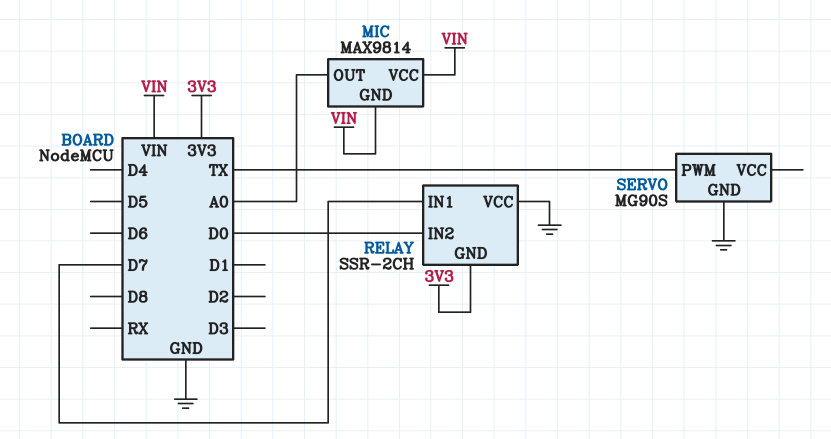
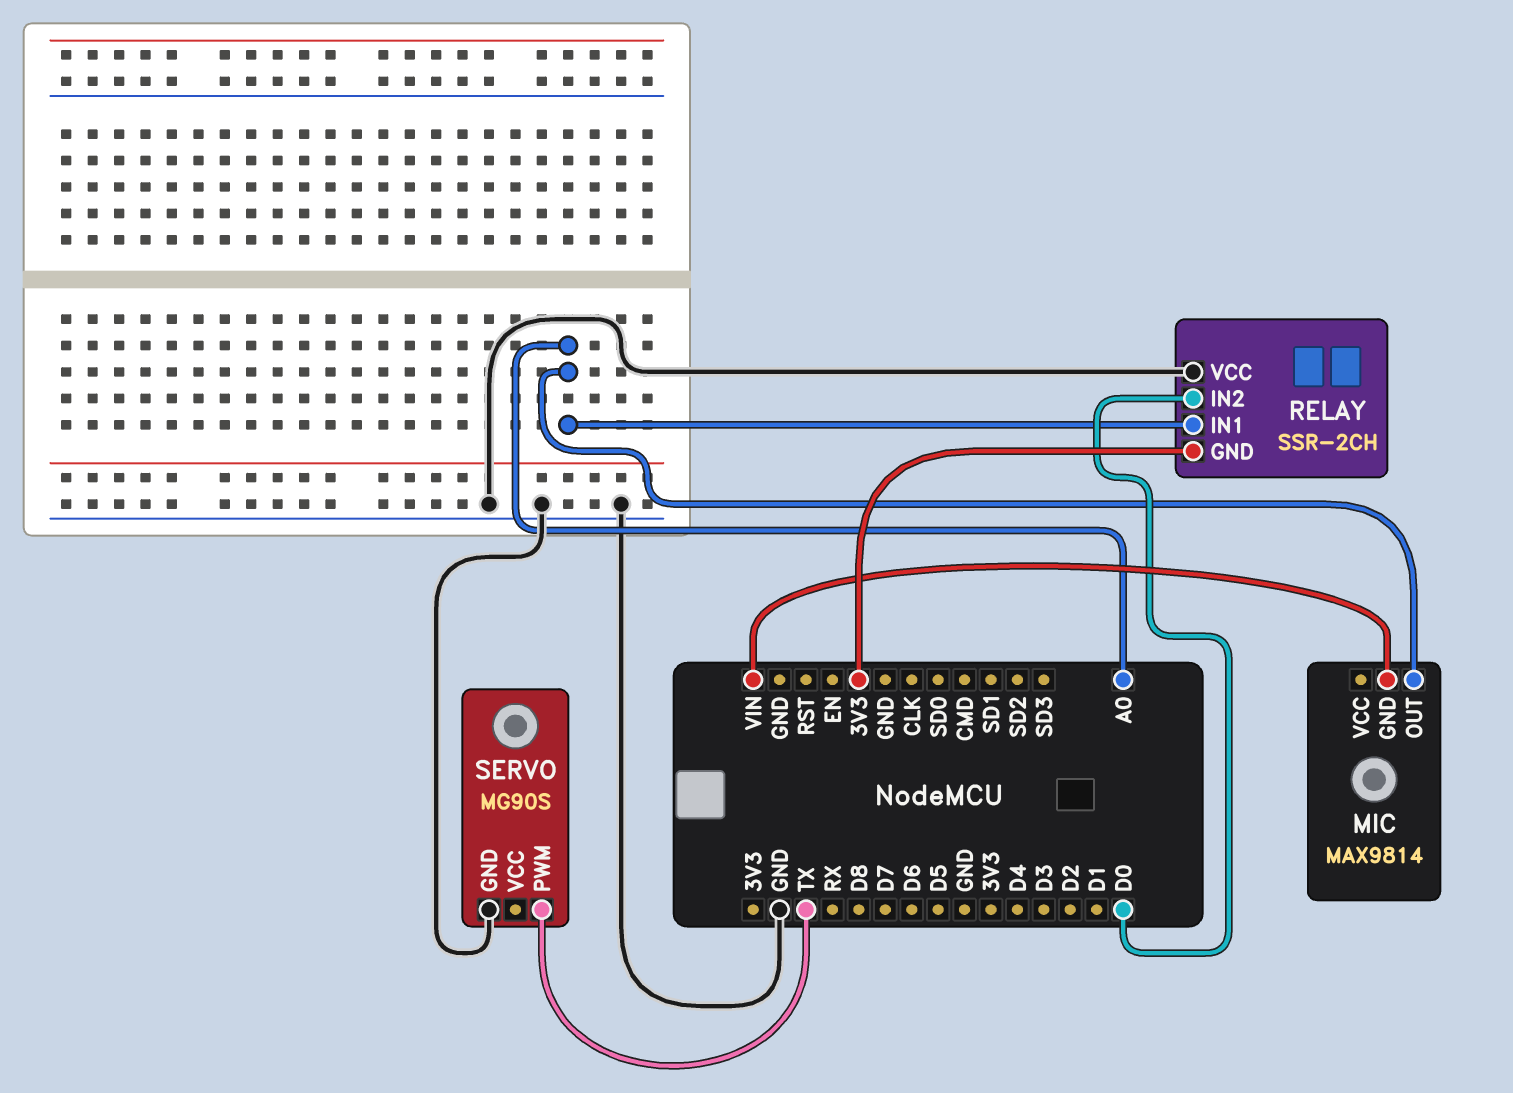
MIC pin VCC: VIN -> none
RELAY pin IN1: D7 -> A0

